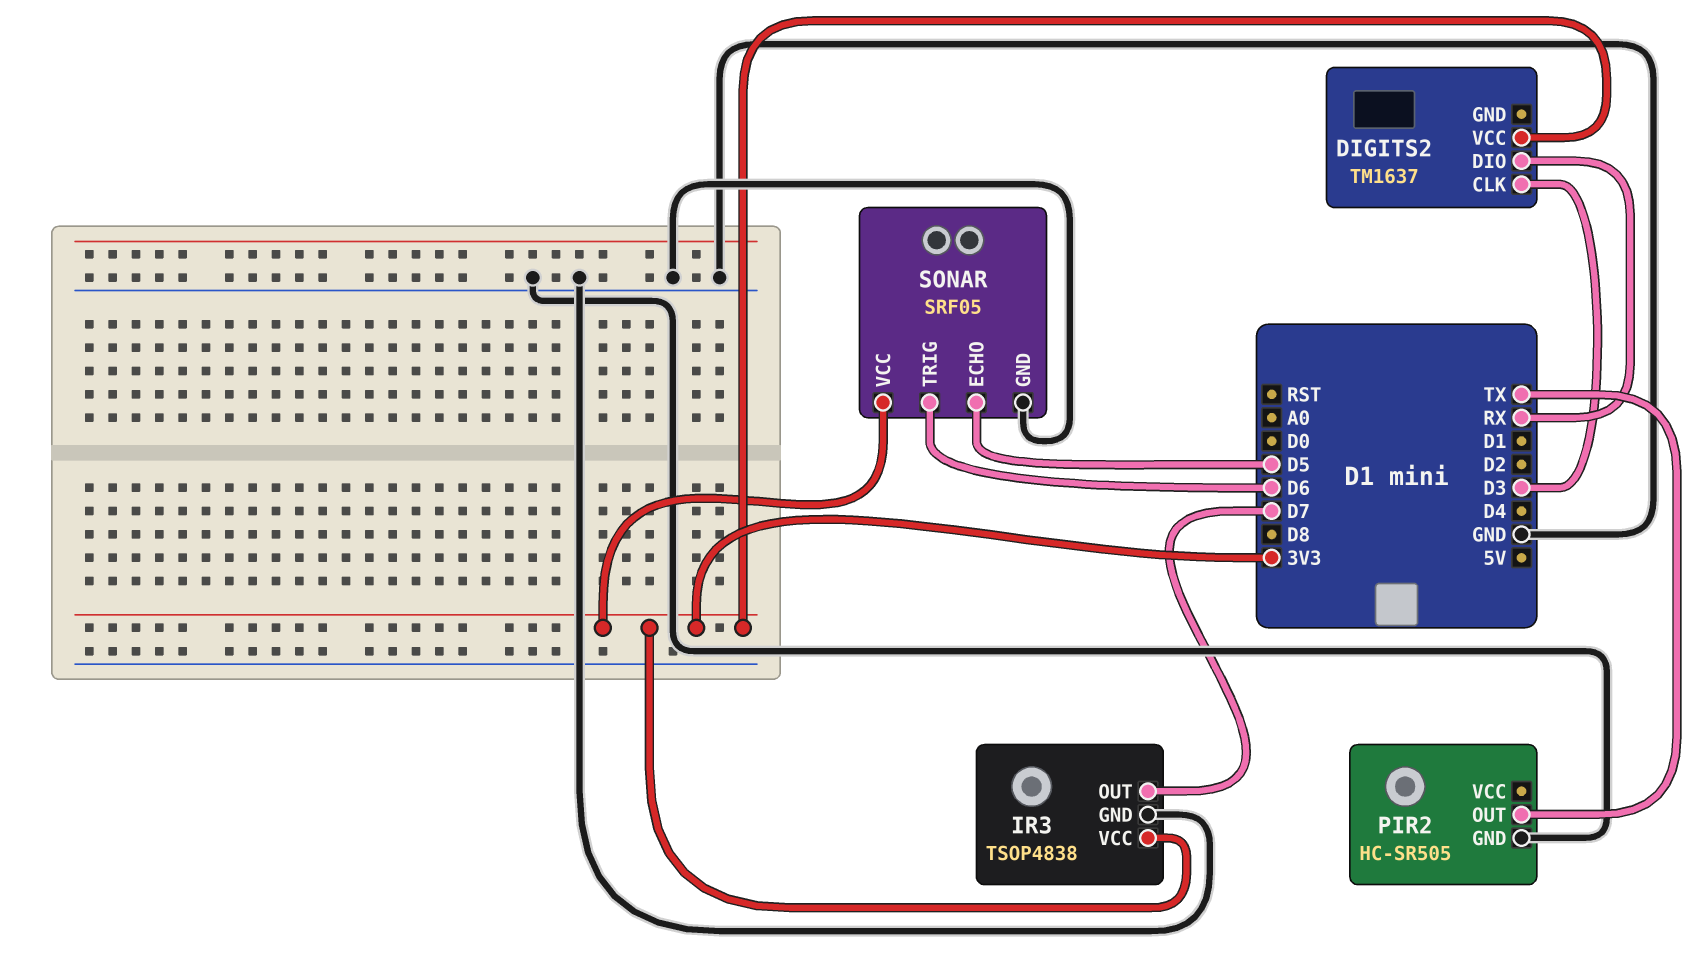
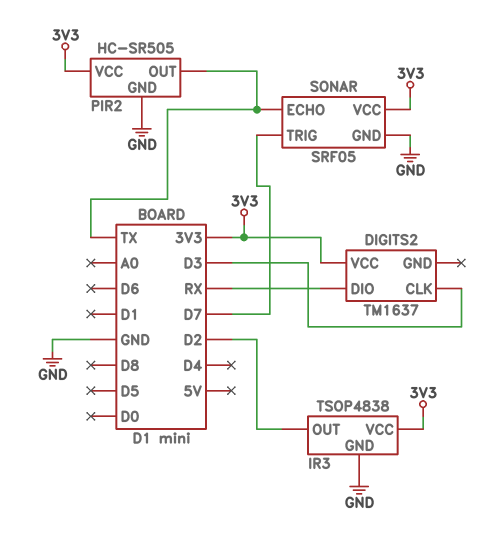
IR3 pin OUT: D7 -> D2
PIR2 pin VCC: none -> 3V3
SONAR pin ECHO: D5 -> TX
SONAR pin TRIG: D6 -> D7

